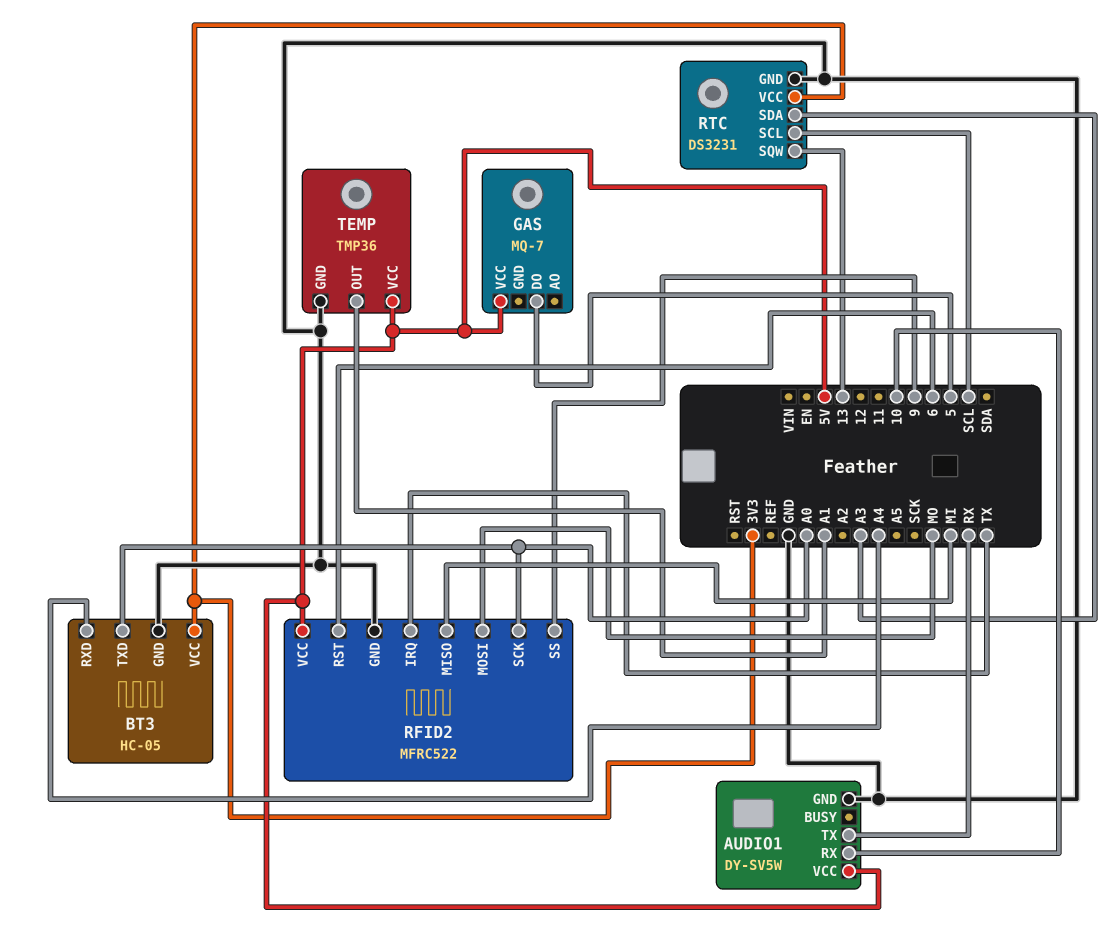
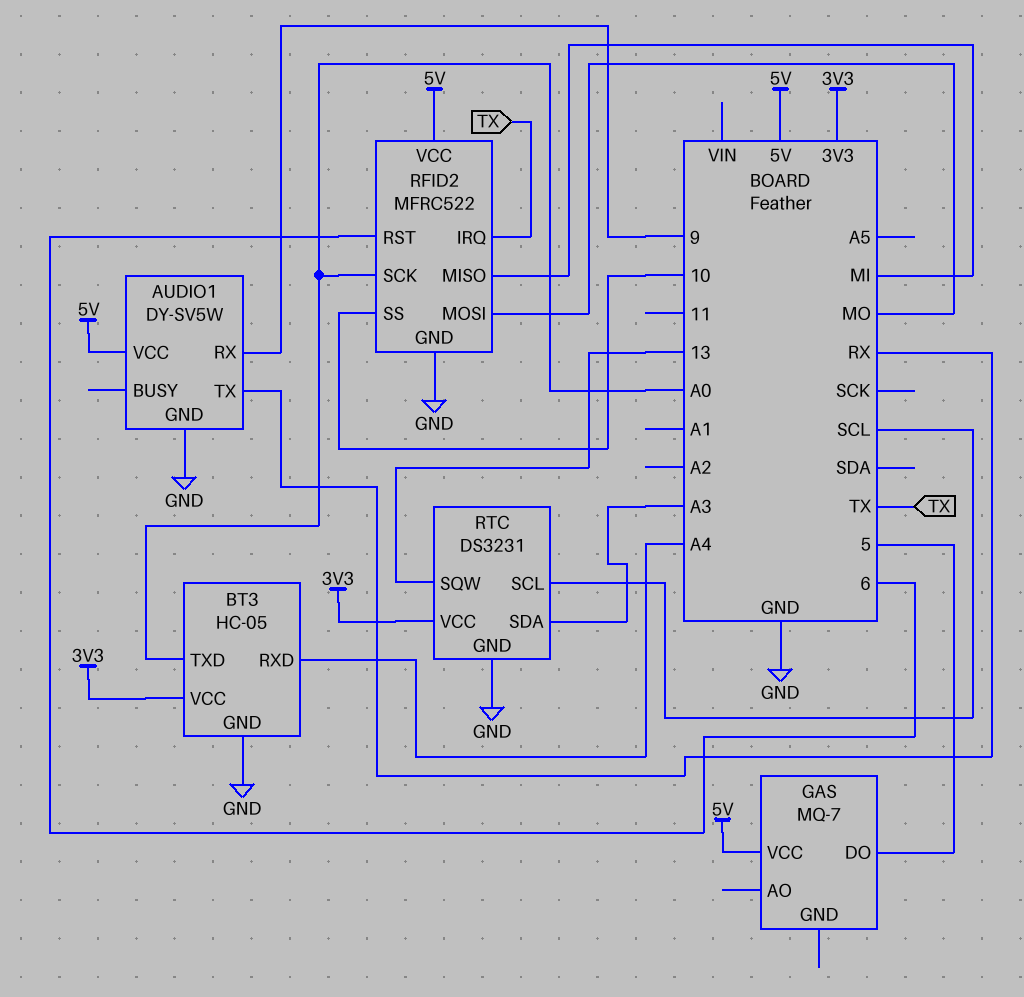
AUDIO1 pin RX: 10 -> 9
RFID2 pin SS: 9 -> 10
TEMP: TMP36 -> none
TEMP pin GND: GND -> none
TEMP pin OUT: A1 -> none
TEMP pin VCC: 5V -> none

